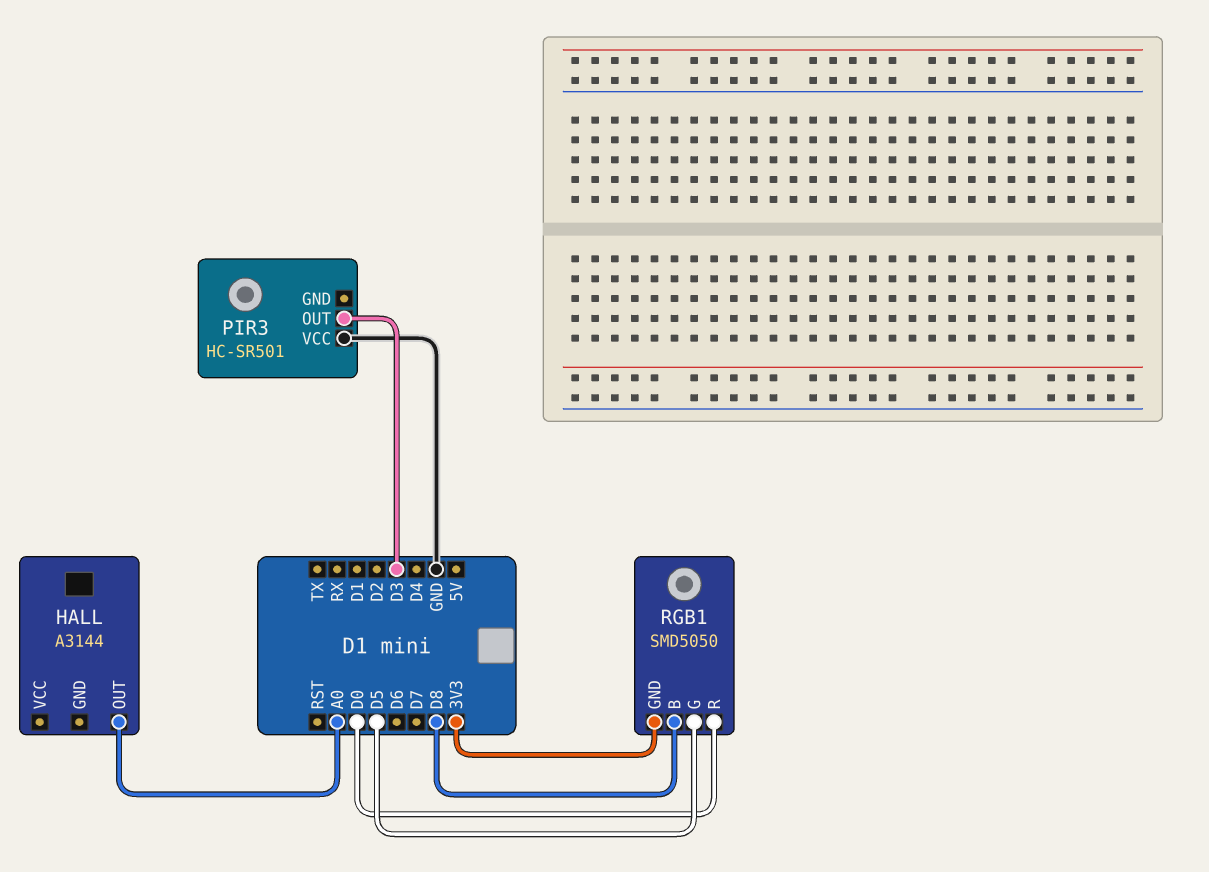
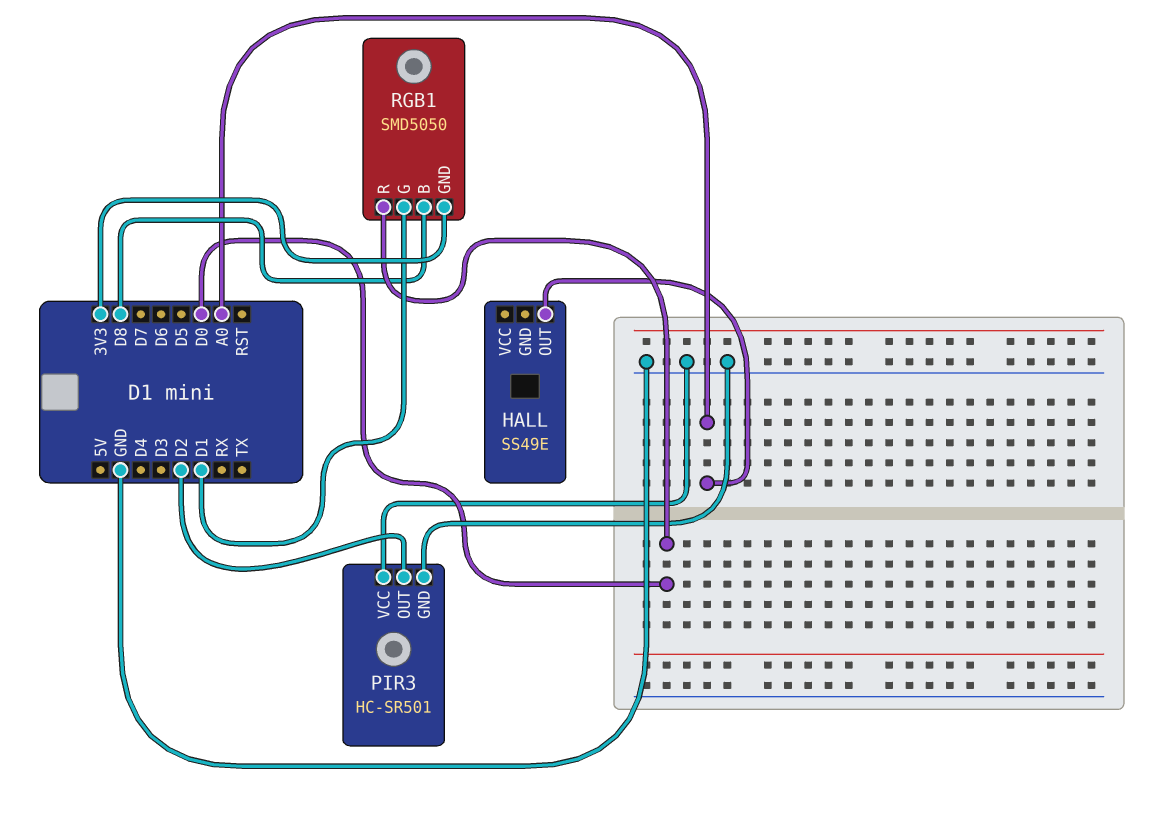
HALL: A3144 -> SS49E
PIR3 pin GND: none -> GND
PIR3 pin OUT: D3 -> D2
RGB1 pin G: D5 -> D1

